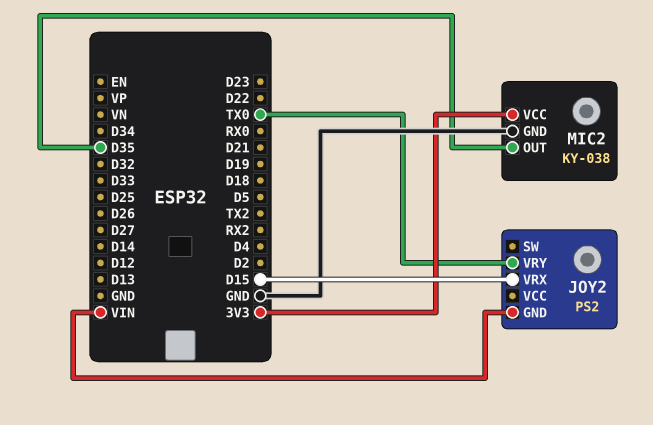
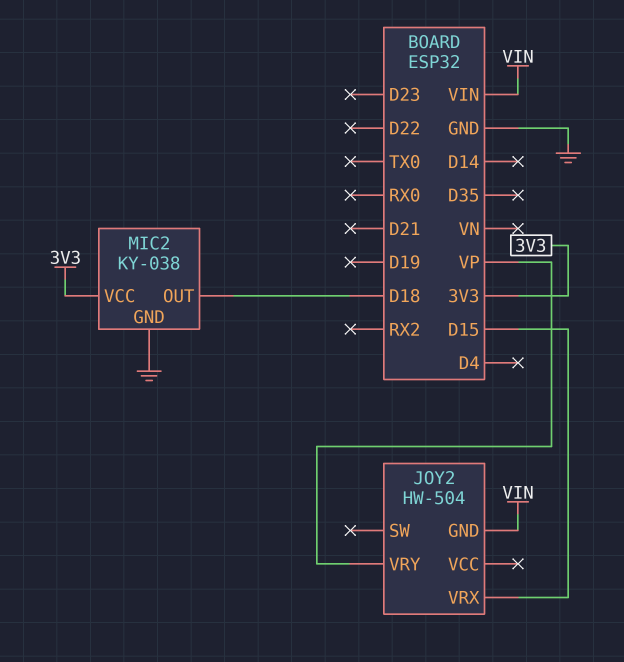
JOY2: PS2 -> HW-504
JOY2 pin VRY: TX0 -> VP
MIC2 pin OUT: D35 -> D18

